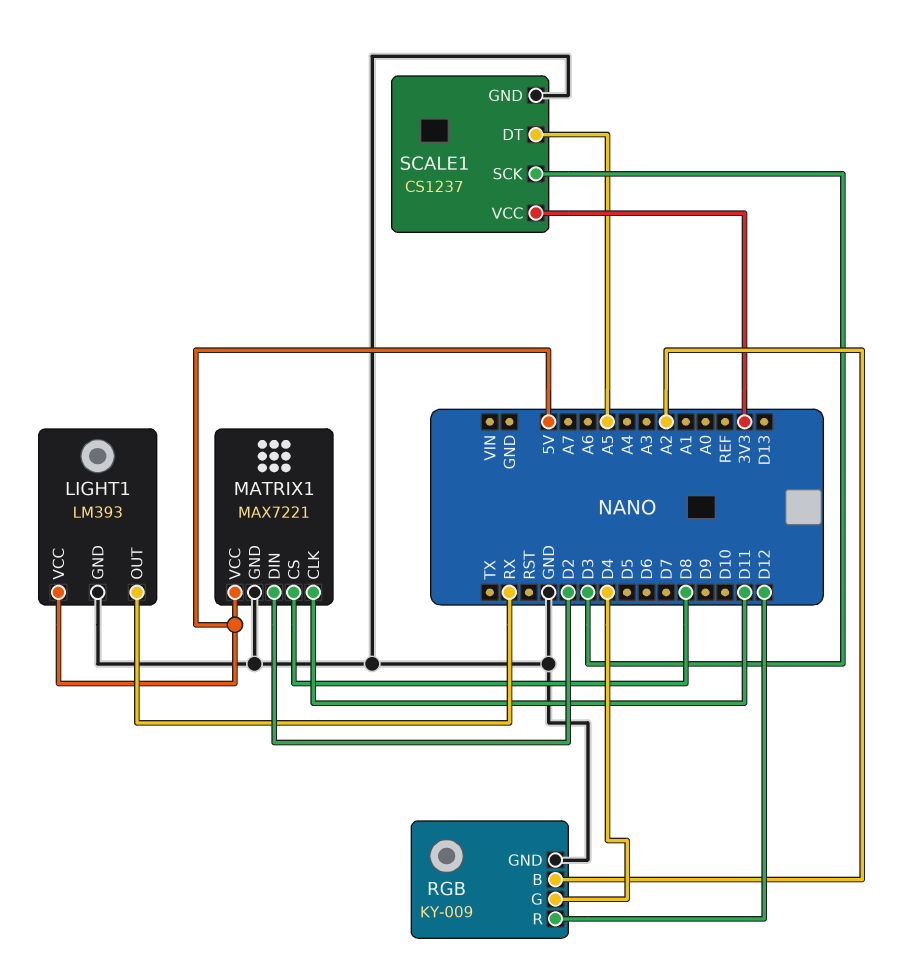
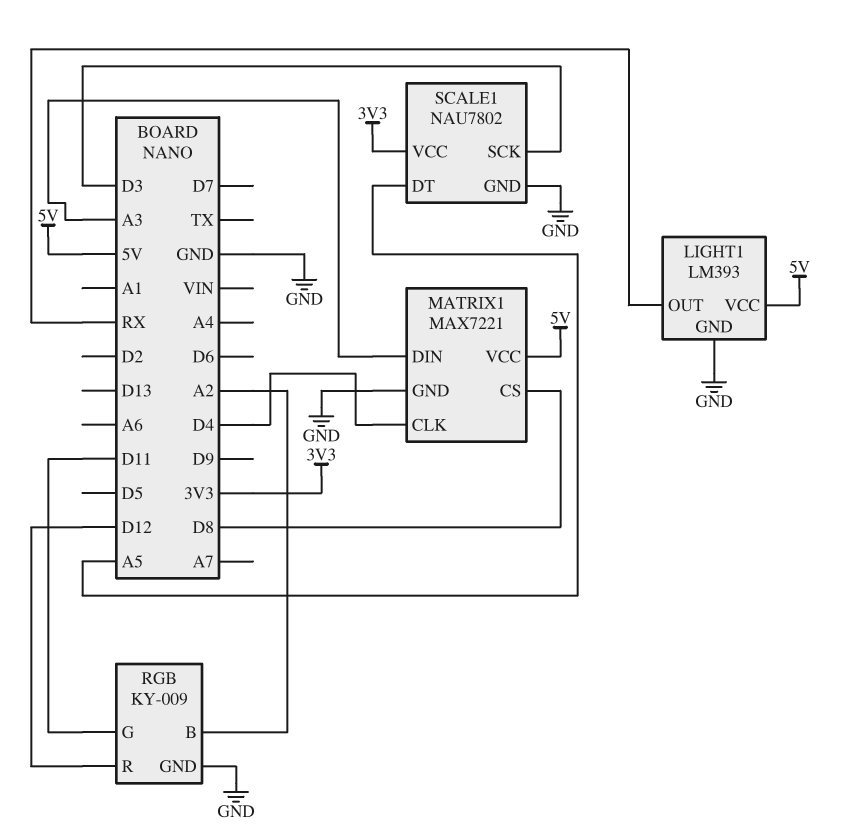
MATRIX1 pin CLK: D11 -> D4
MATRIX1 pin DIN: D2 -> A3
RGB pin G: D4 -> D11
SCALE1: CS1237 -> NAU7802

